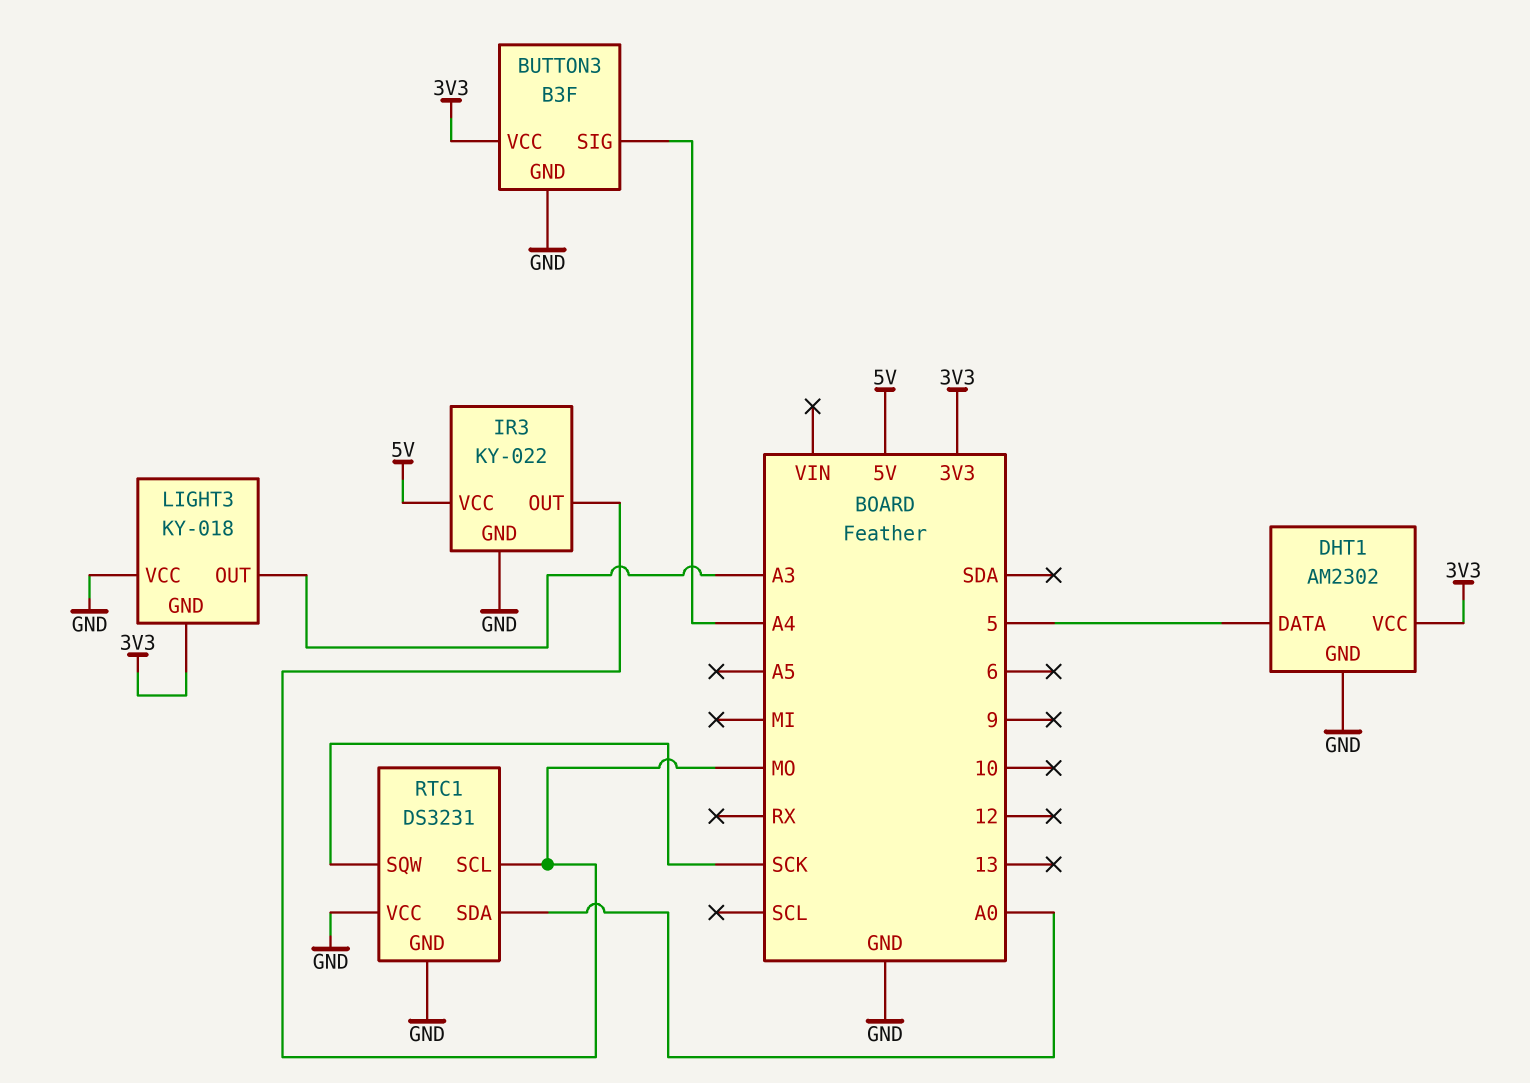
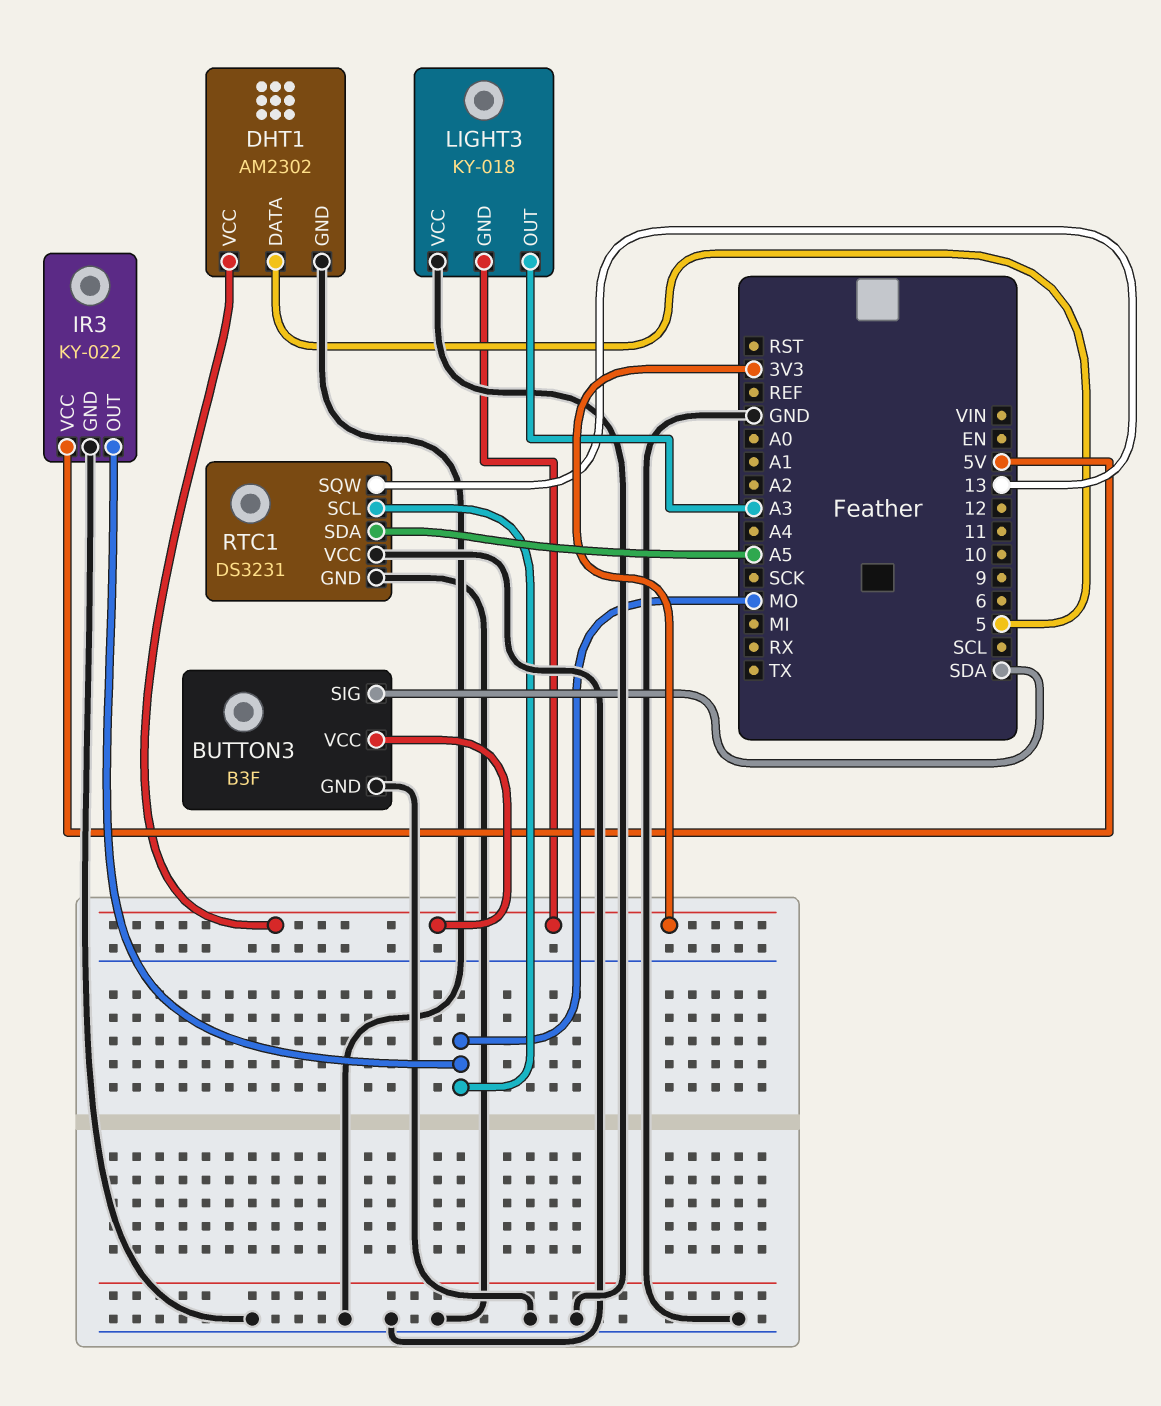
BUTTON3 pin SIG: A4 -> SDA
RTC1 pin SDA: A0 -> A5
RTC1 pin SQW: SCK -> 13

